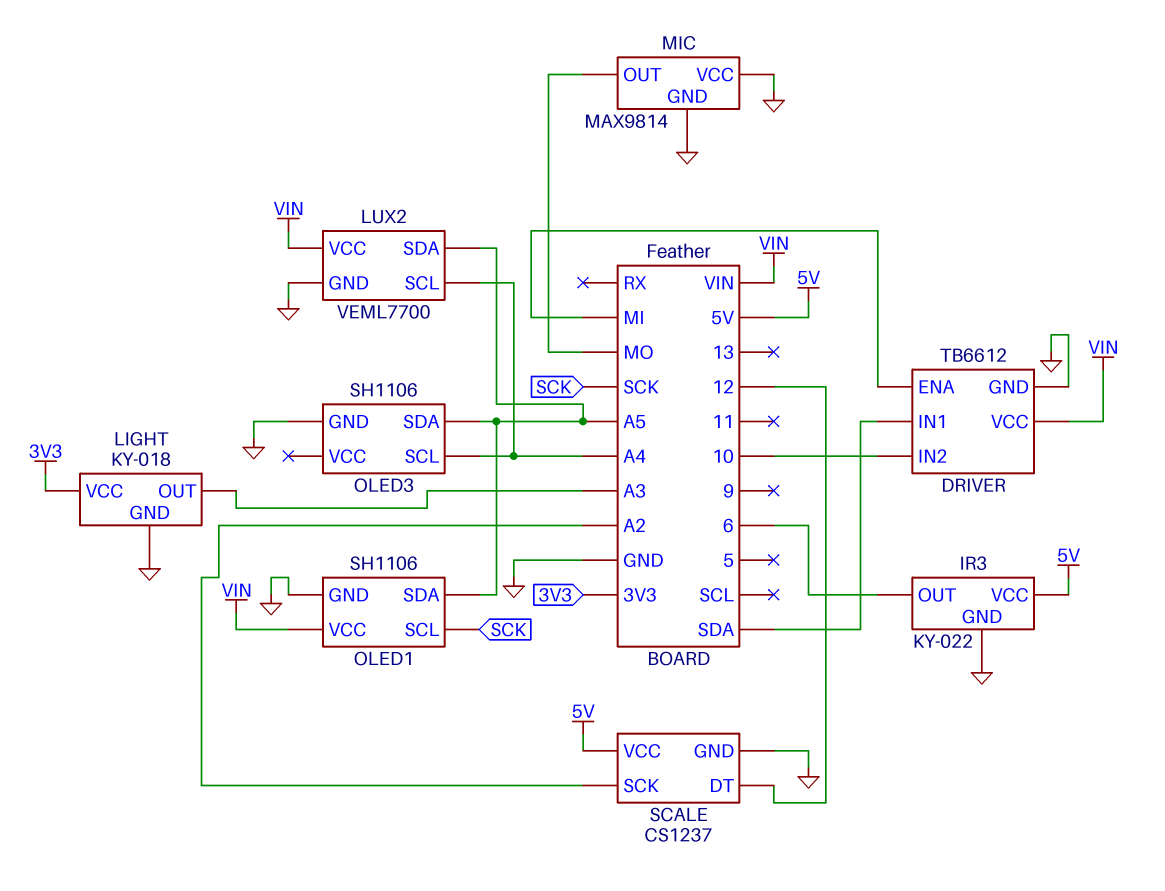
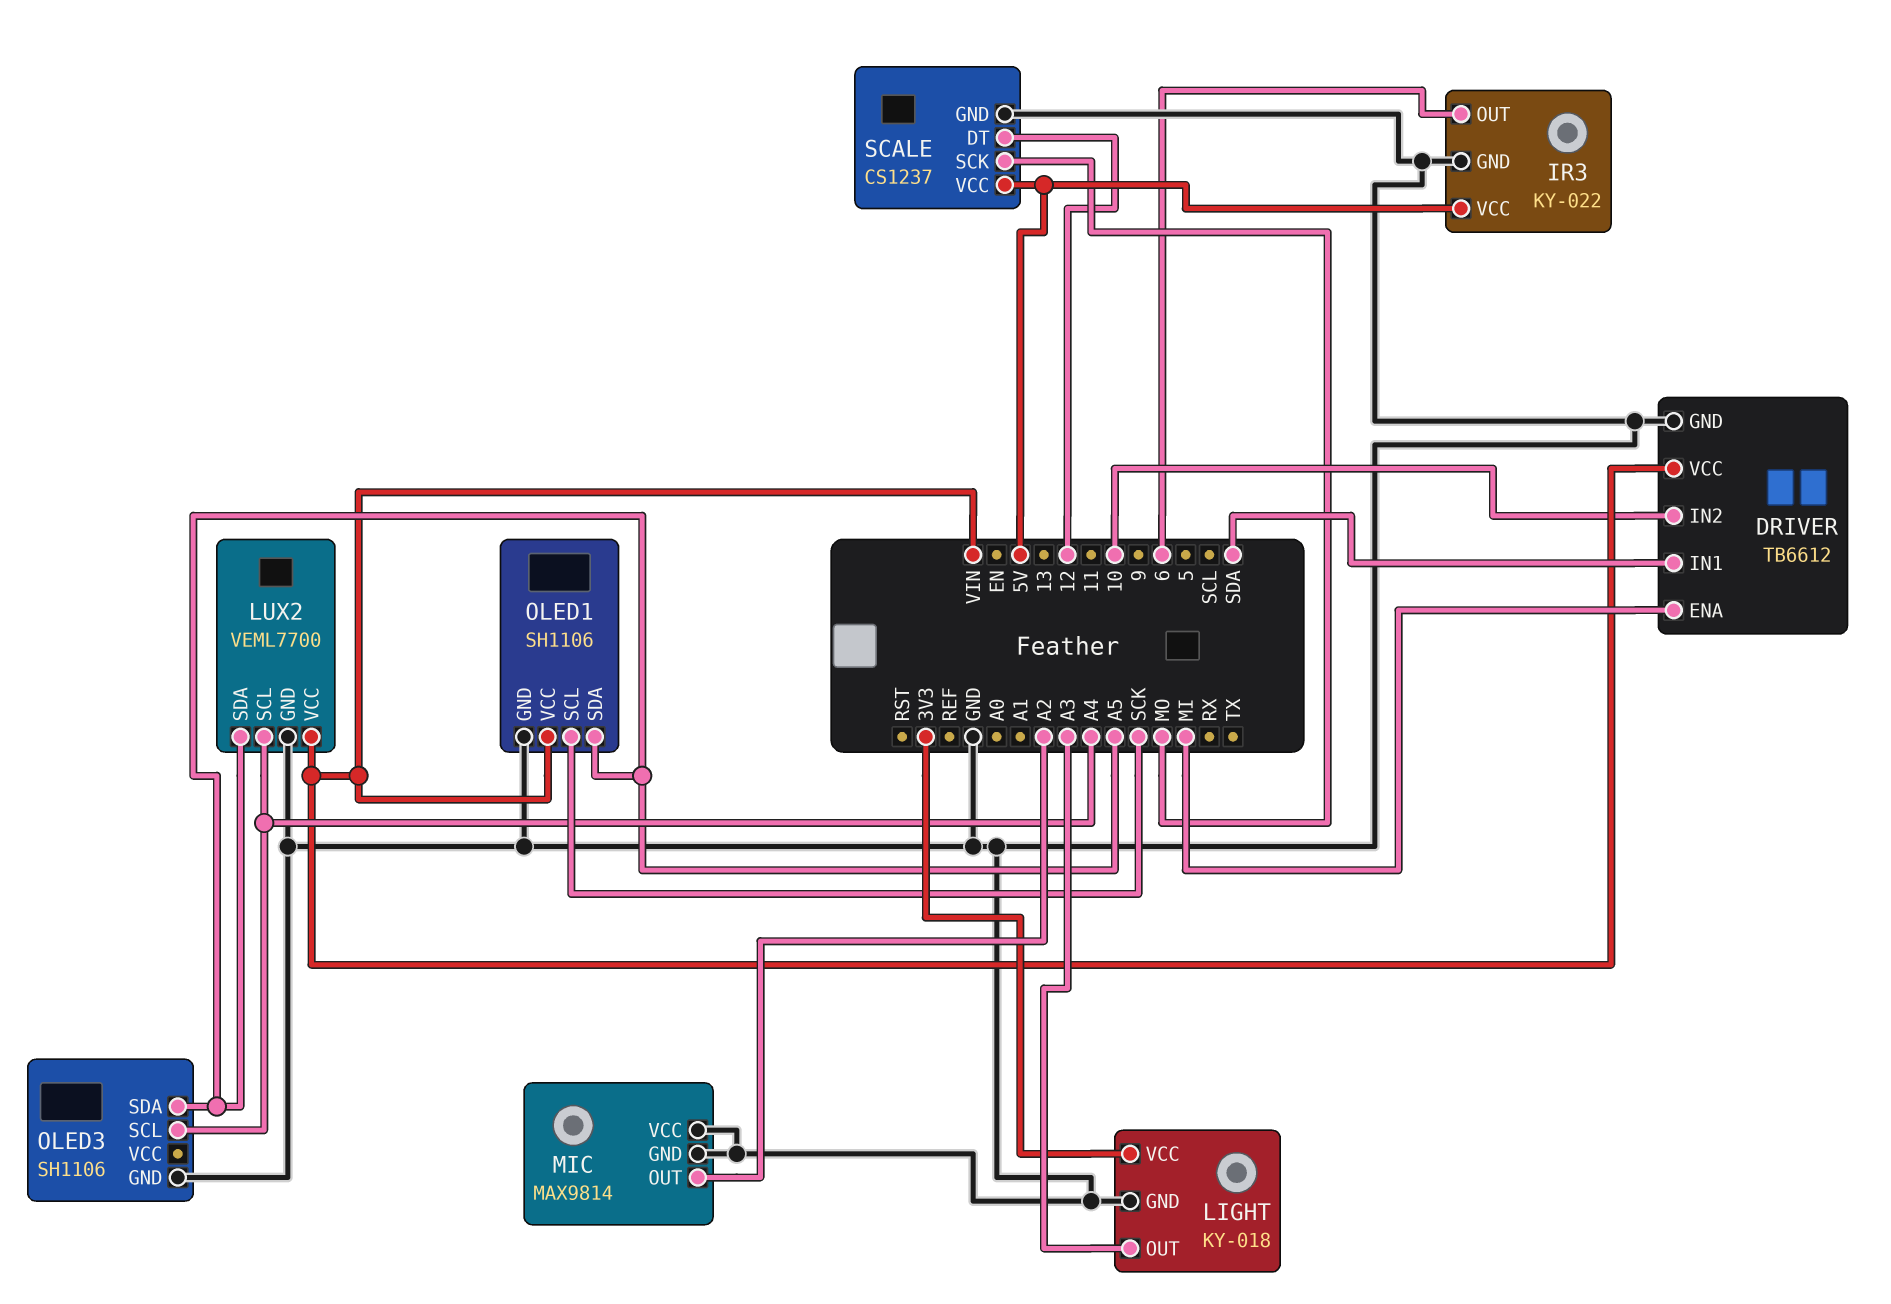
MIC pin OUT: MO -> A2
SCALE pin SCK: A2 -> MO

